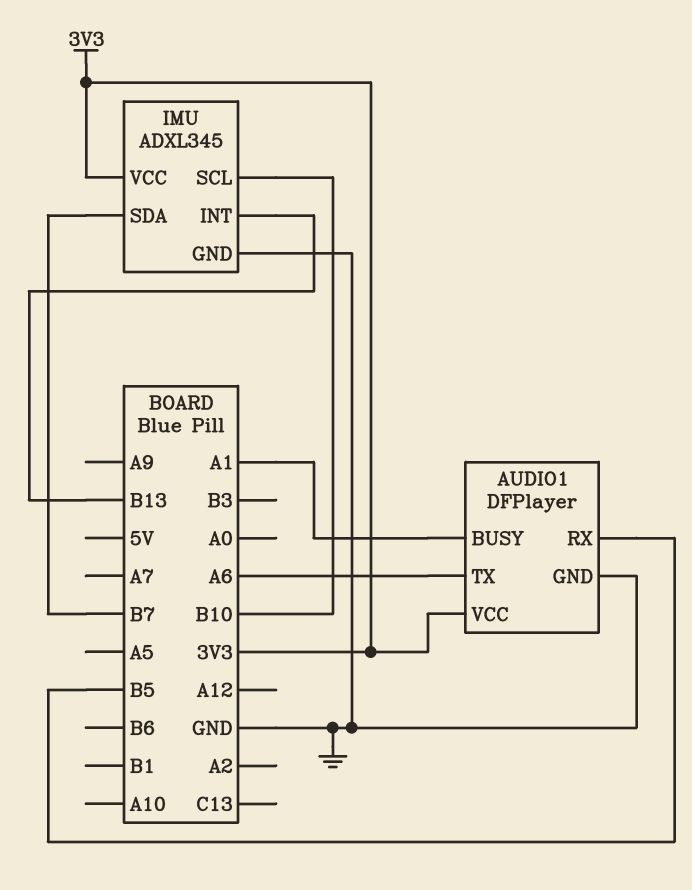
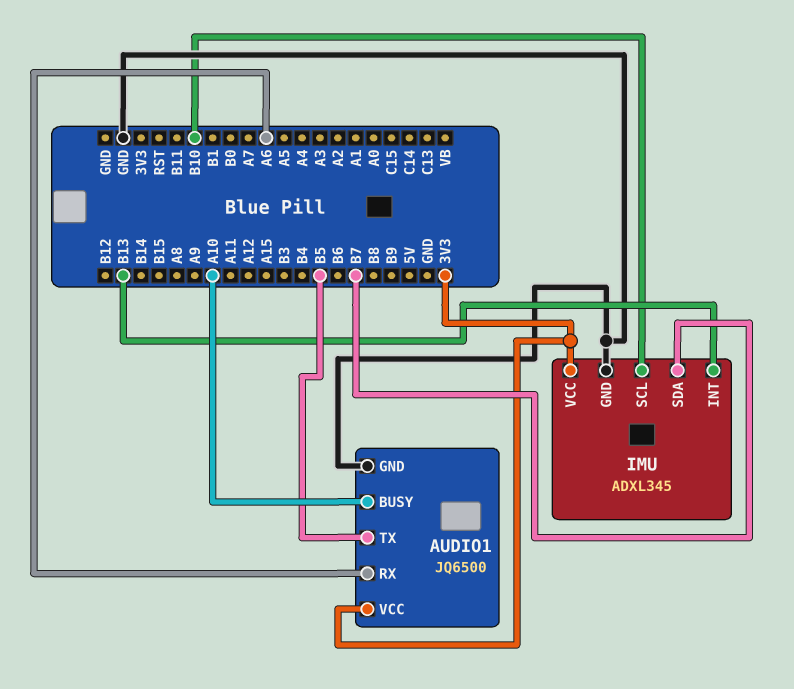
AUDIO1: DFPlayer -> JQ6500
AUDIO1 pin BUSY: A1 -> A10
AUDIO1 pin RX: B5 -> A6
AUDIO1 pin TX: A6 -> B5

